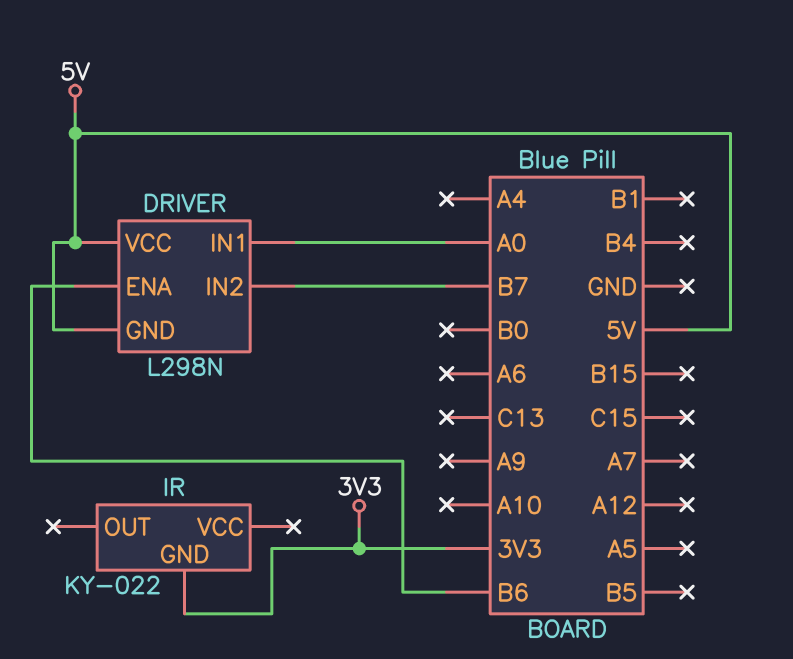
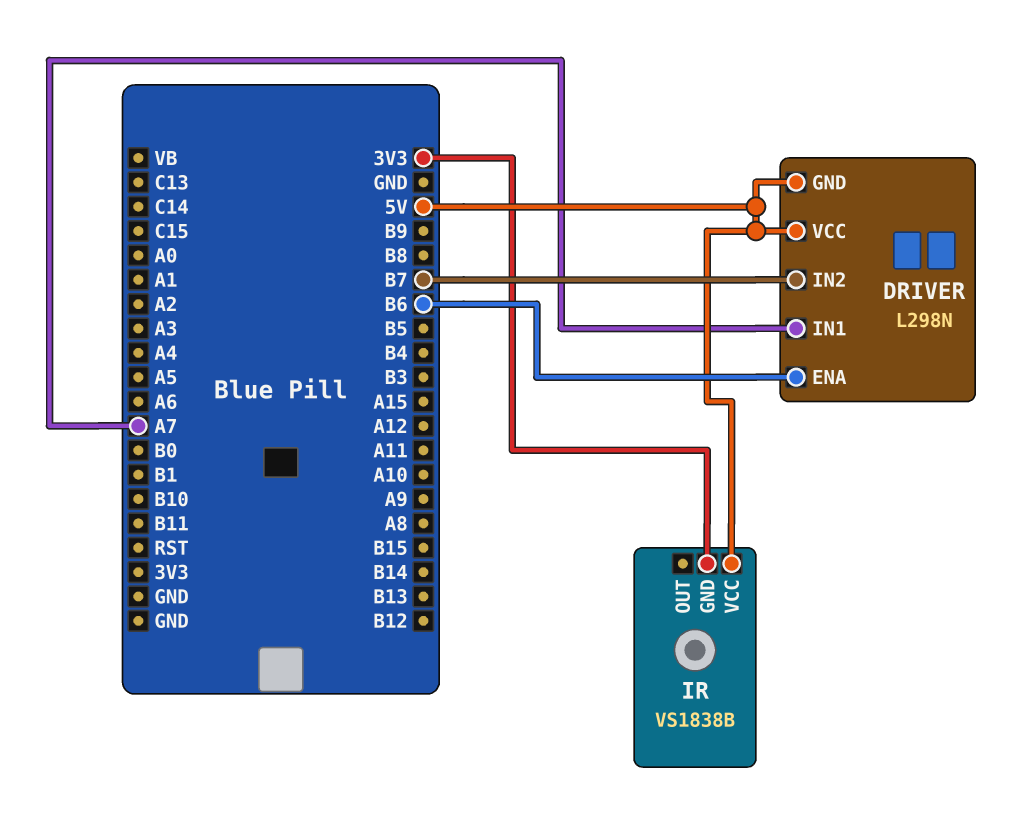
DRIVER pin IN1: A0 -> A7
IR: KY-022 -> VS1838B
IR pin VCC: none -> 5V

